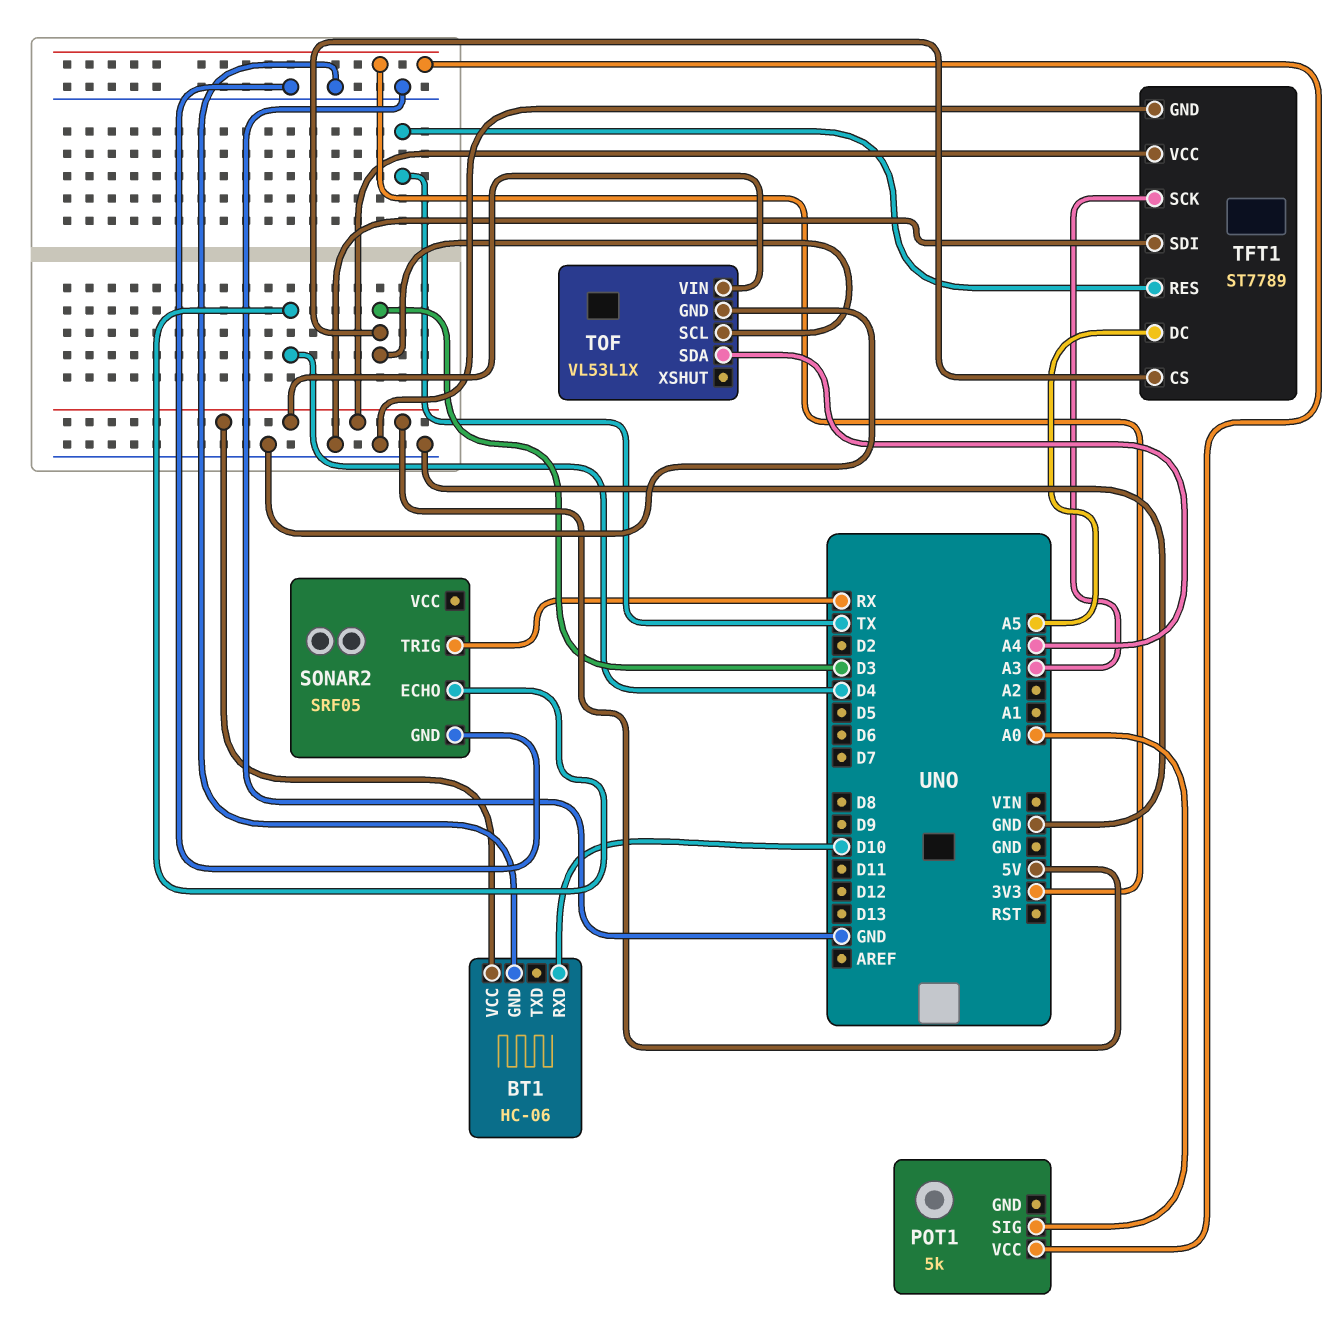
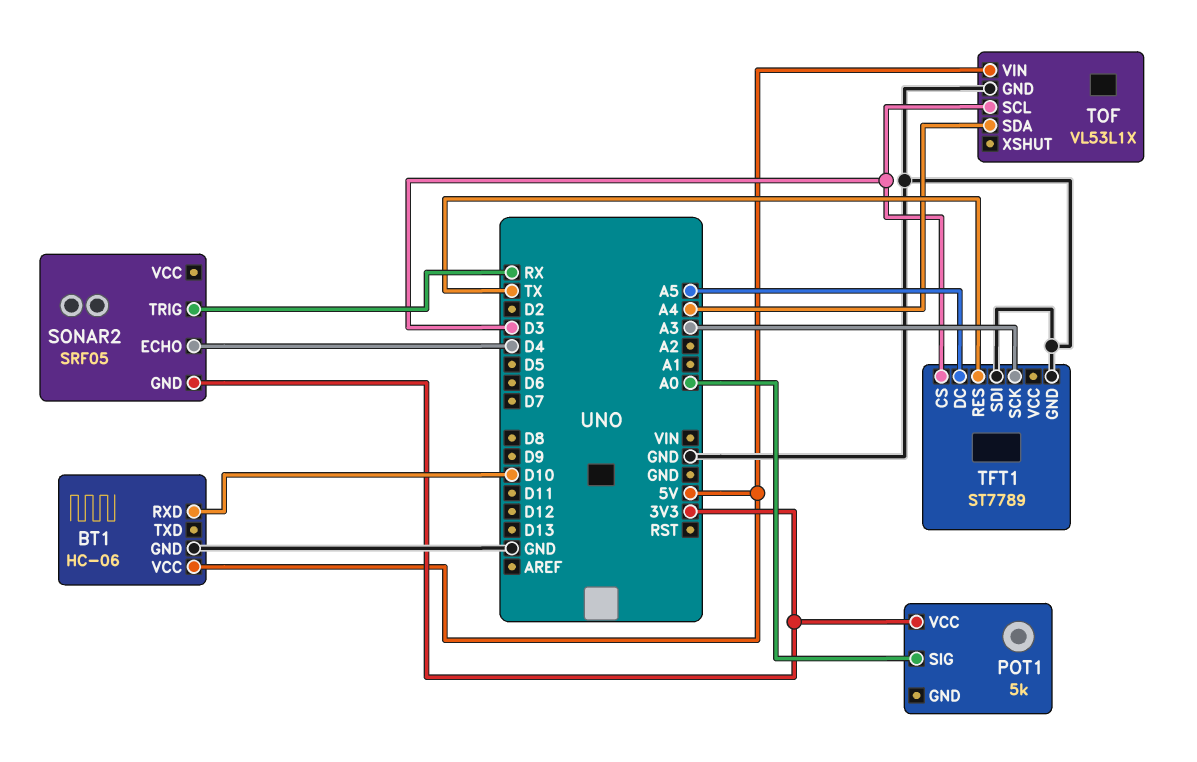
SONAR2 pin GND: GND -> 3V3
TFT1 pin VCC: 5V -> none

